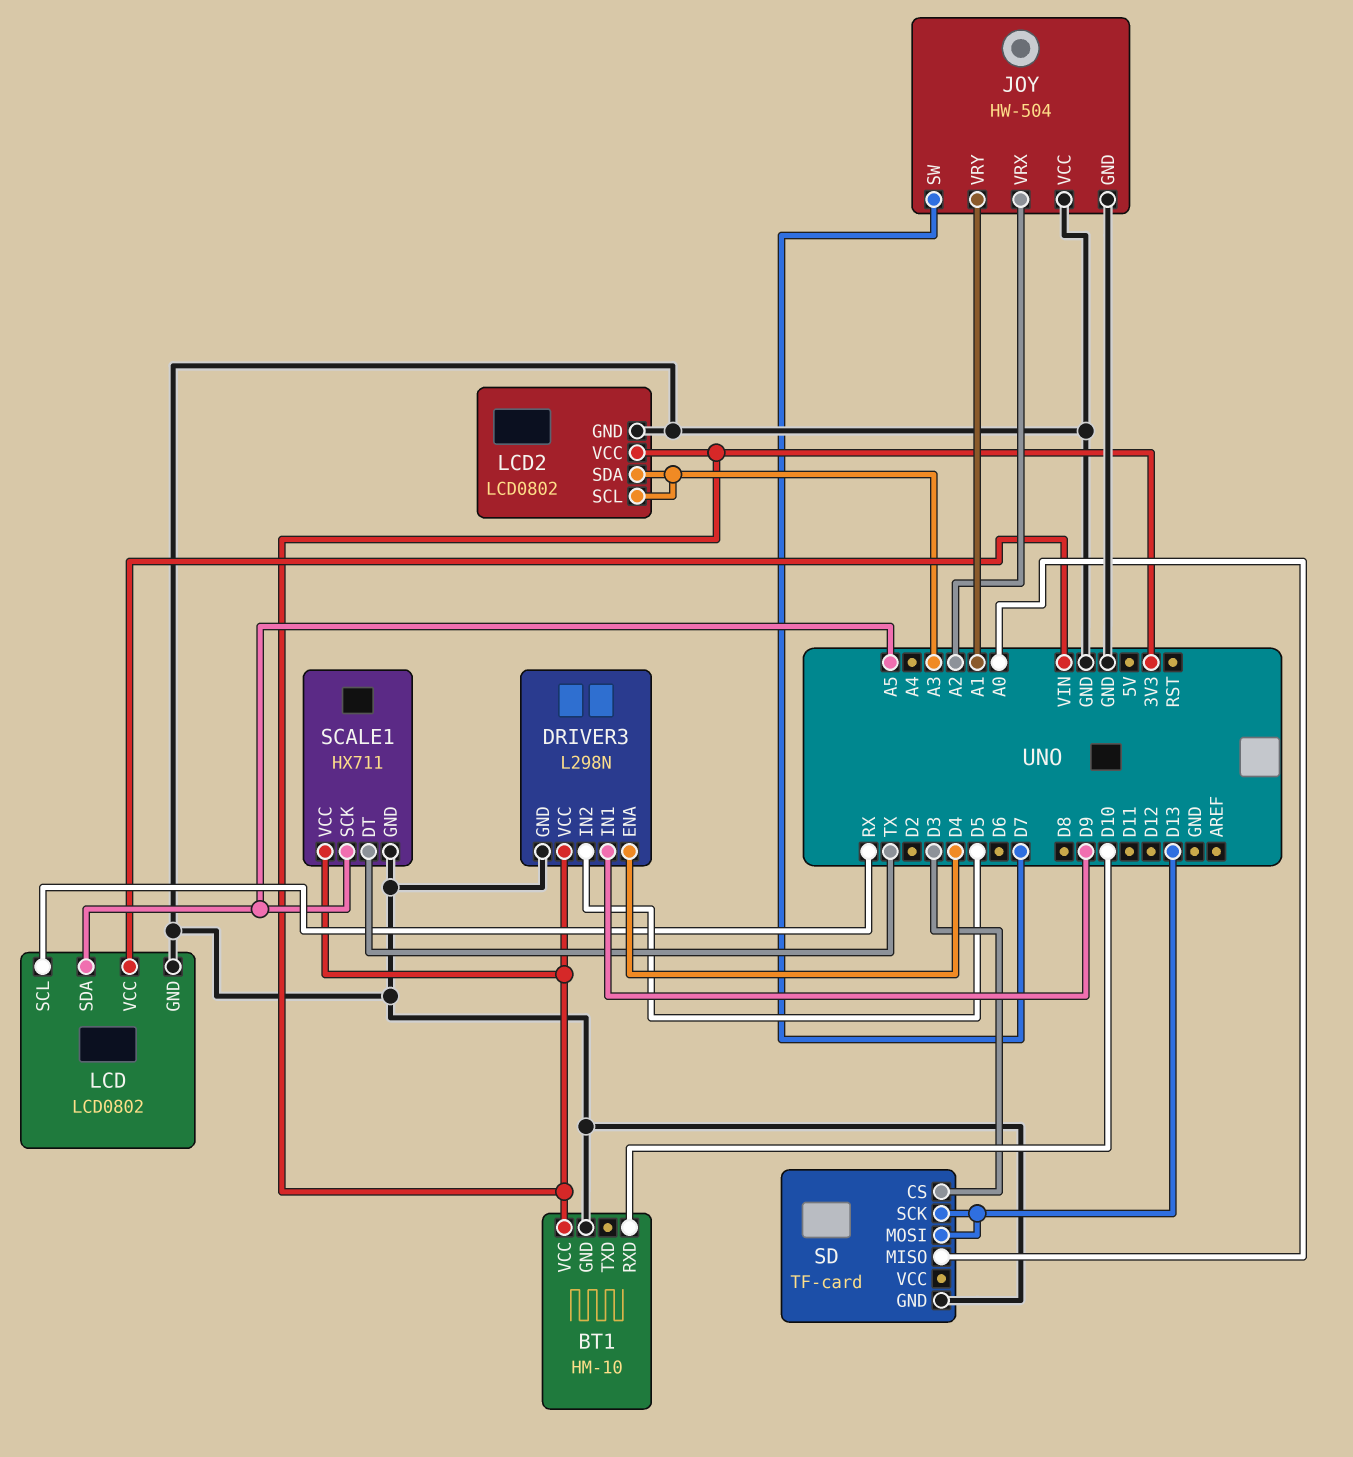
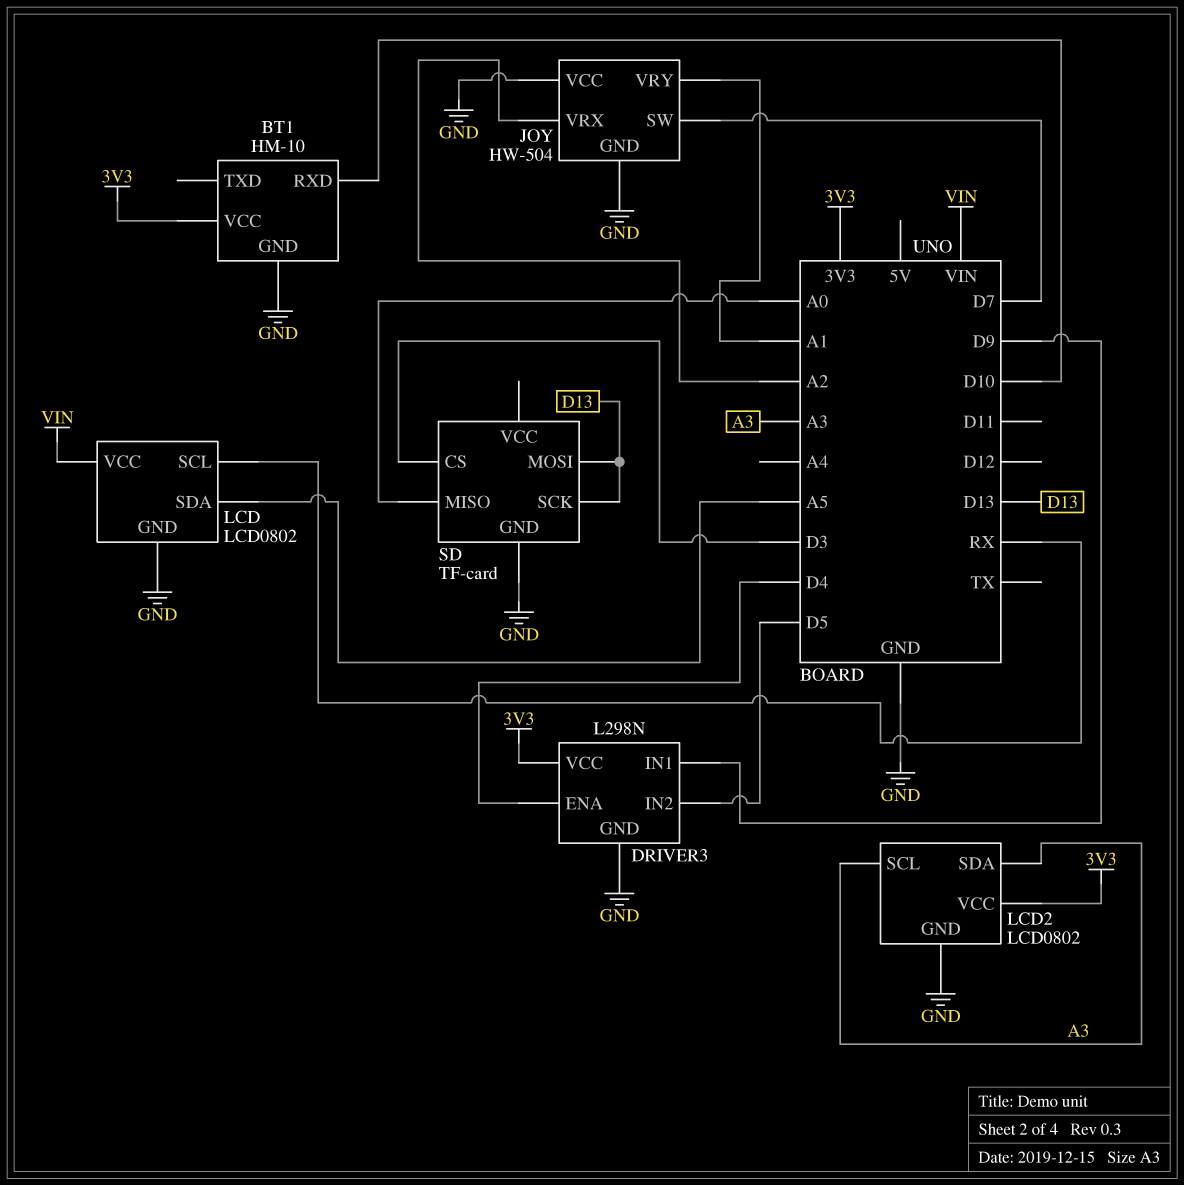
SCALE1: HX711 -> none
SCALE1 pin DT: TX -> none
SCALE1 pin GND: GND -> none
SCALE1 pin SCK: A5 -> none
SCALE1 pin VCC: 3V3 -> none

